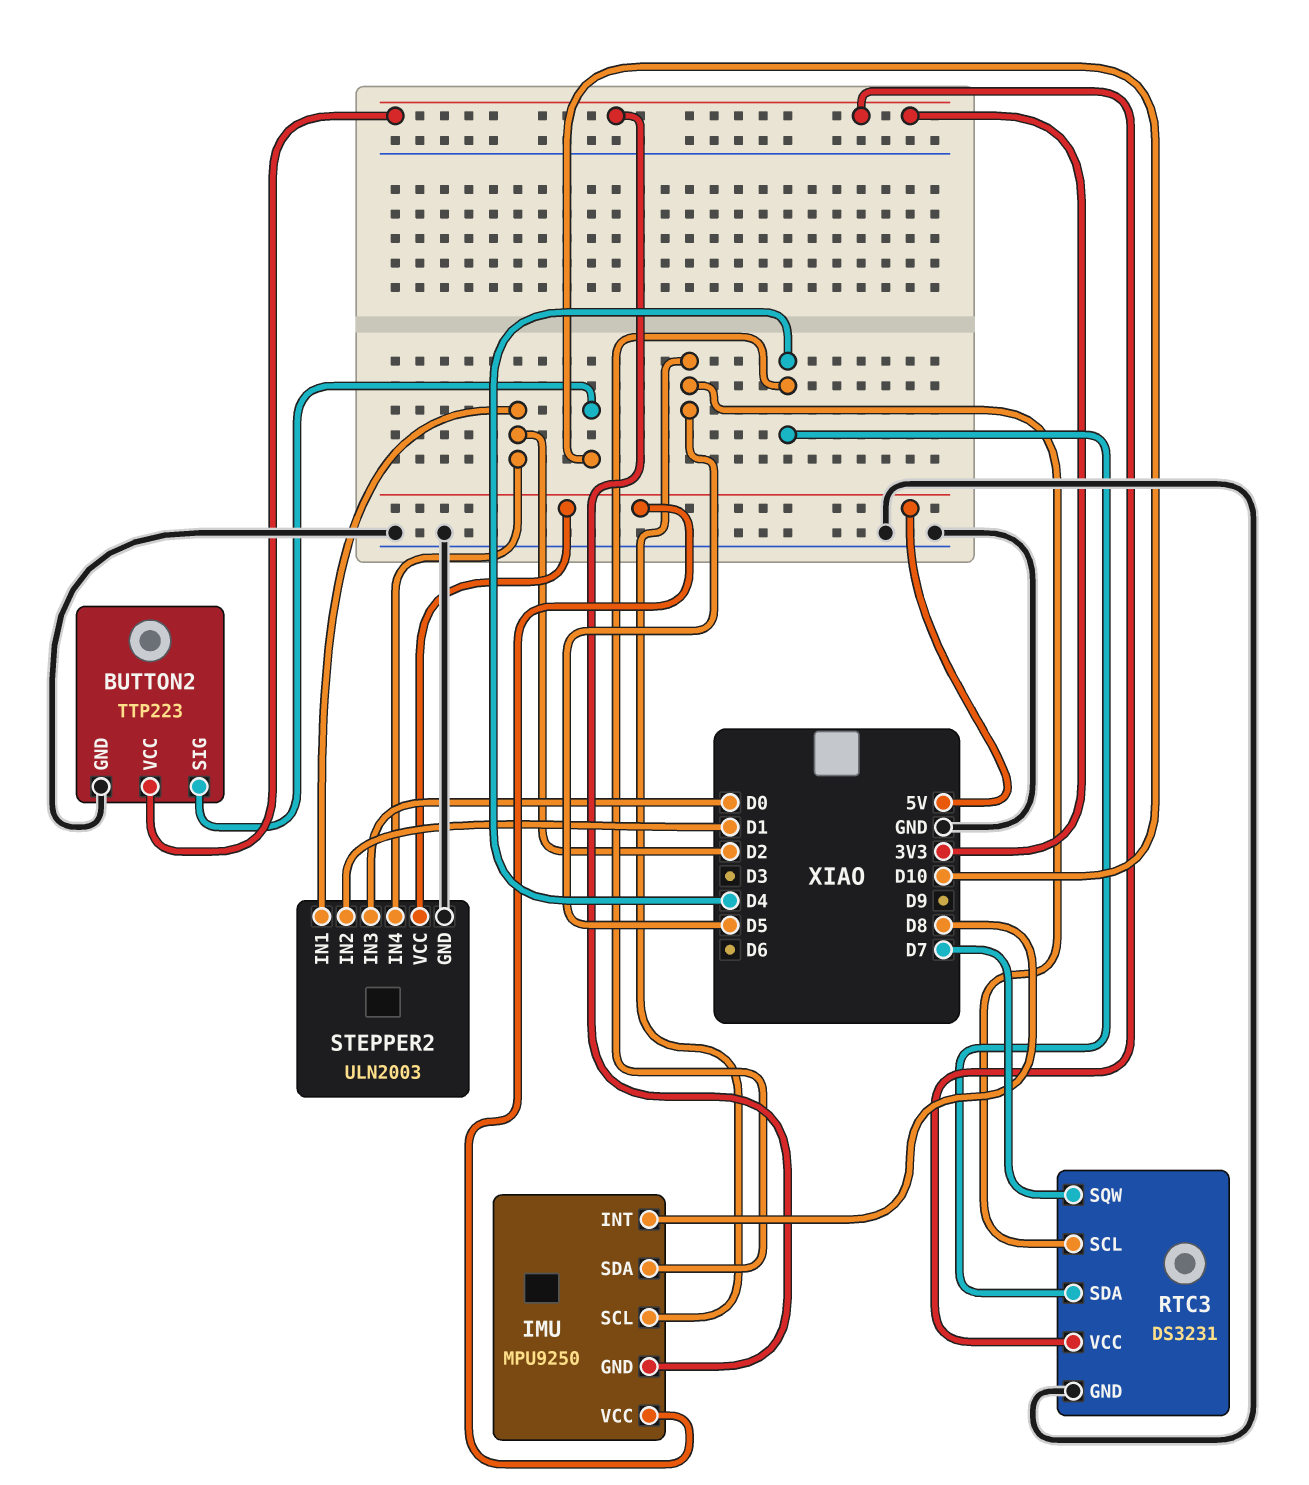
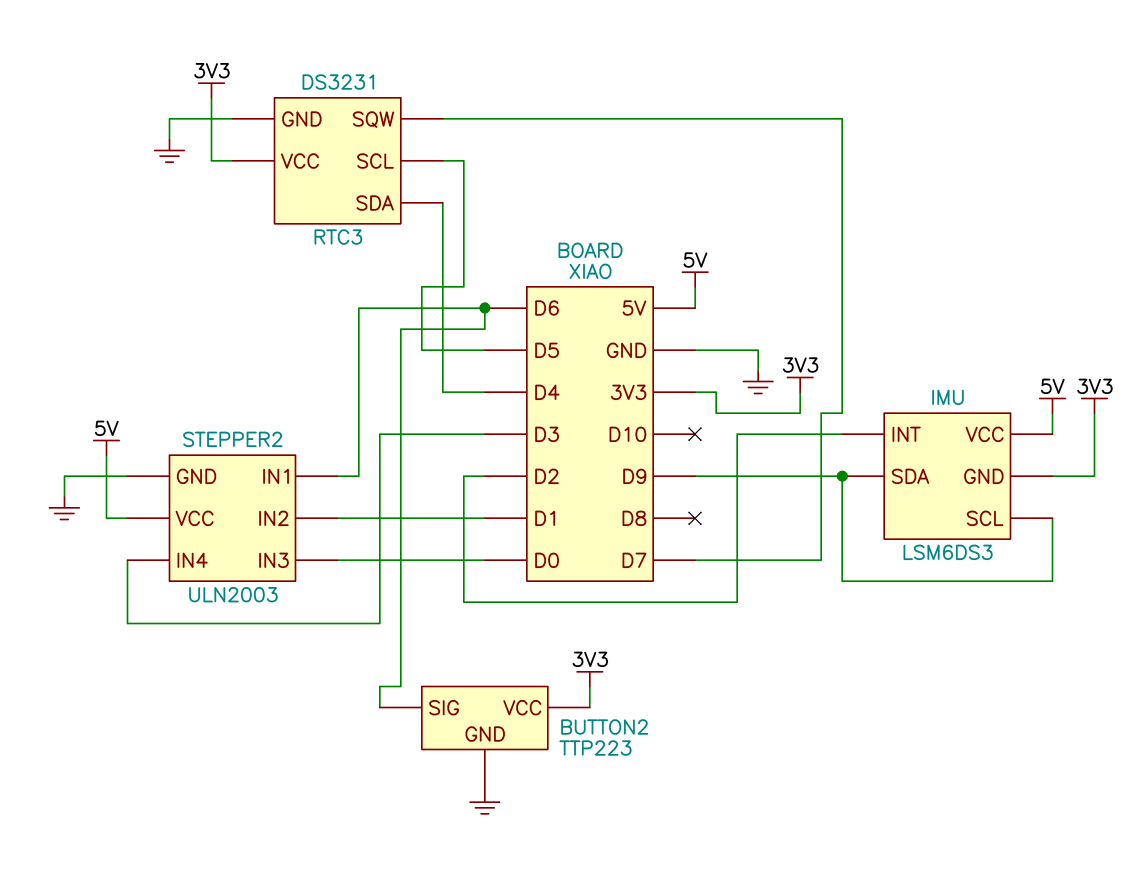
BUTTON2 pin SIG: D10 -> D6
IMU: MPU9250 -> LSM6DS3
IMU pin INT: D8 -> D2
IMU pin SCL: D5 -> D9
IMU pin SDA: D4 -> D9
STEPPER2 pin IN1: D2 -> D6
STEPPER2 pin IN4: D2 -> D3

